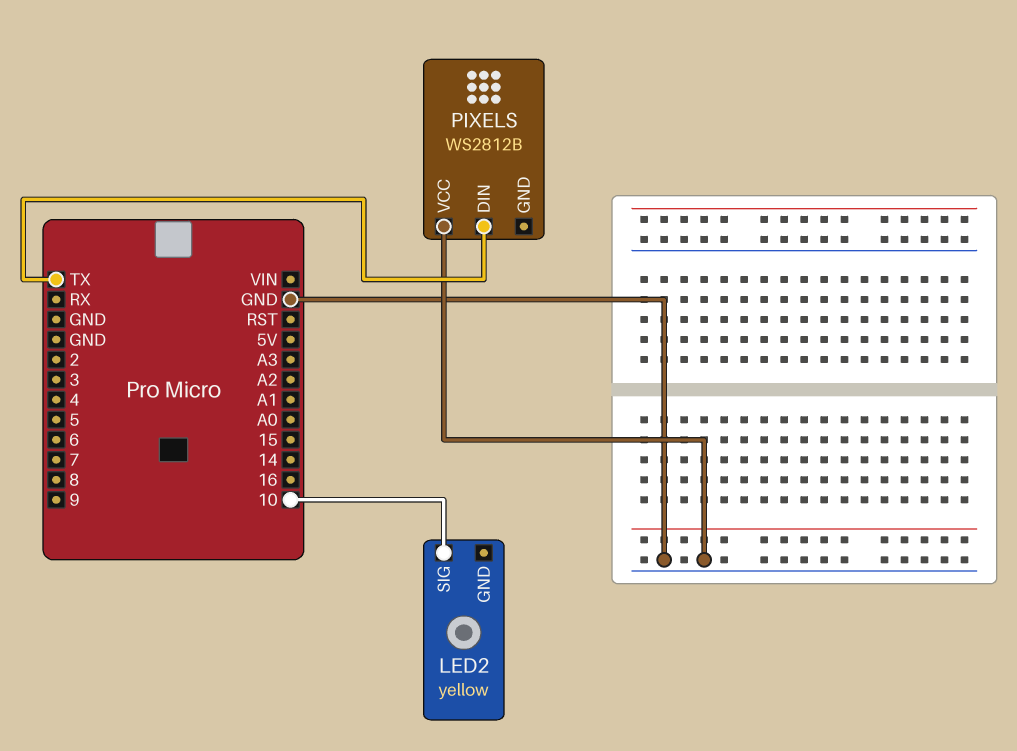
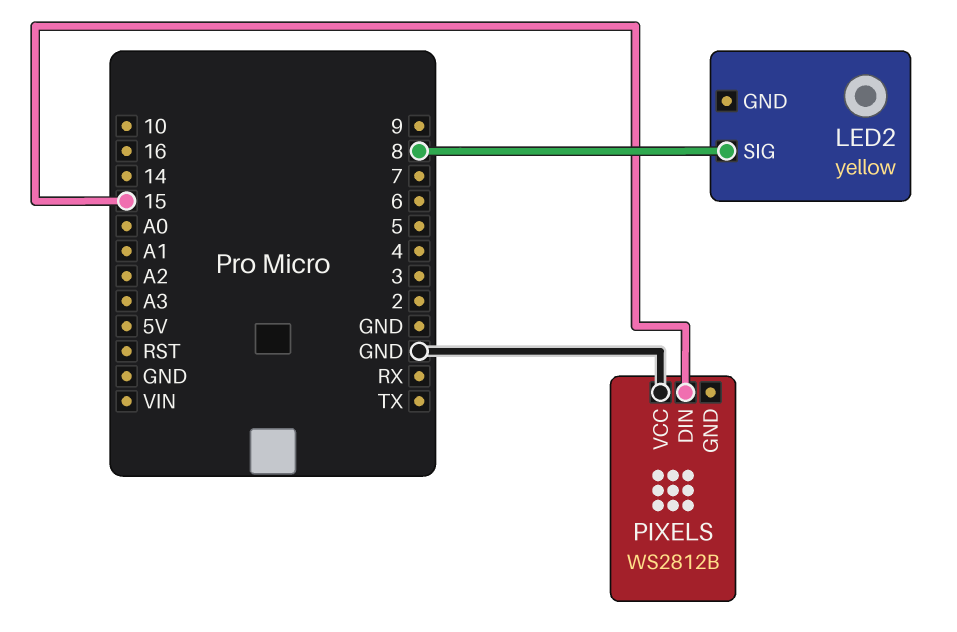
LED2 pin SIG: 10 -> 8
PIXELS pin DIN: TX -> 15

